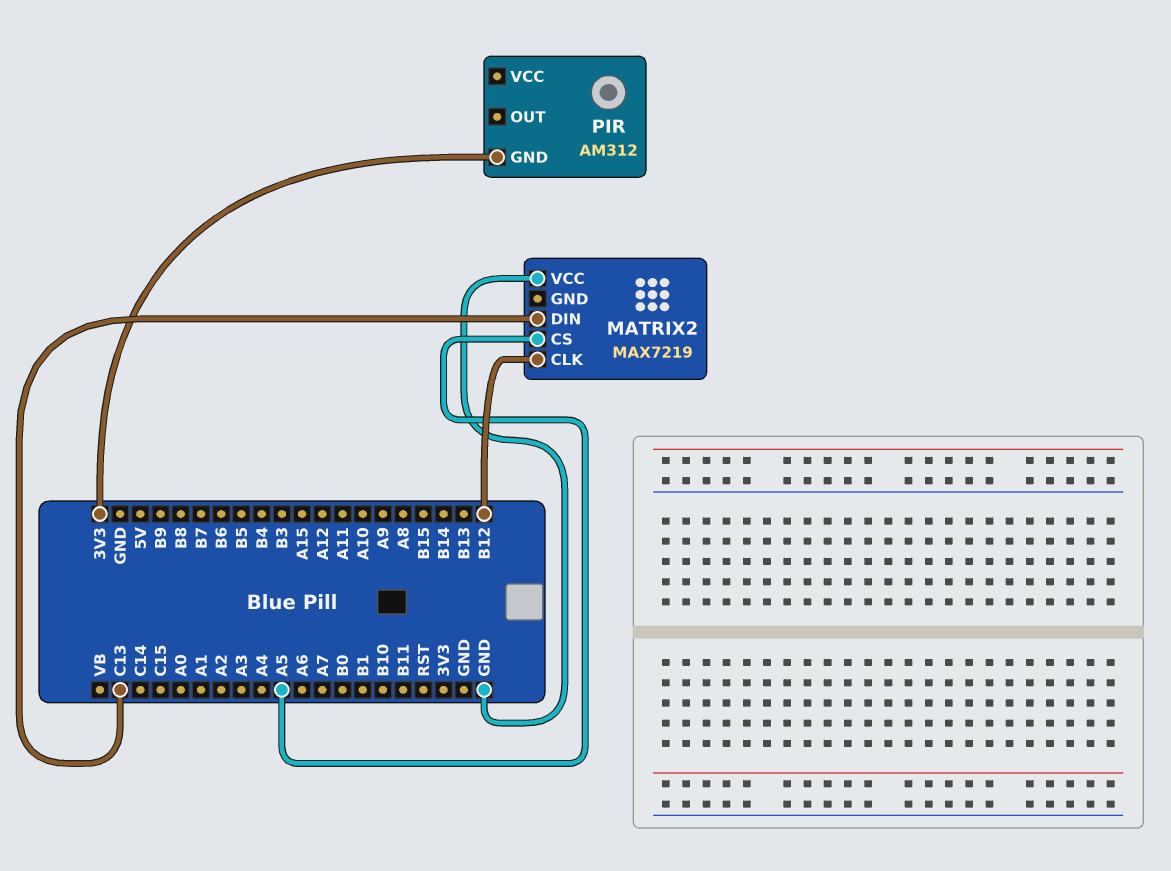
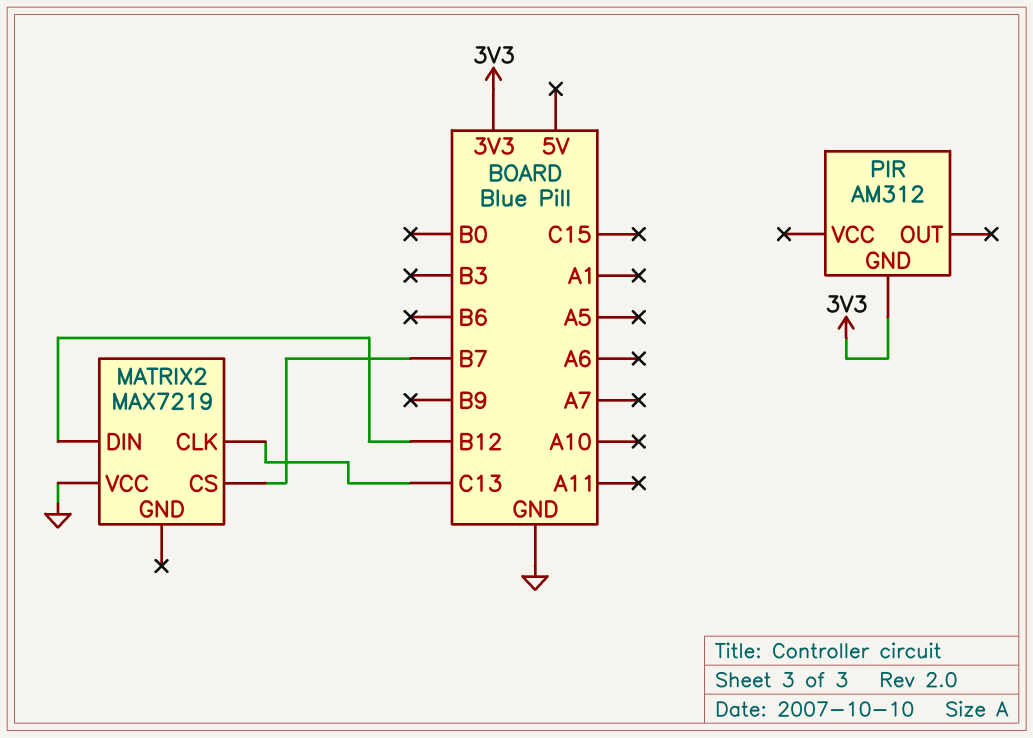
MATRIX2 pin CLK: B12 -> C13
MATRIX2 pin CS: A5 -> B7
MATRIX2 pin DIN: C13 -> B12

